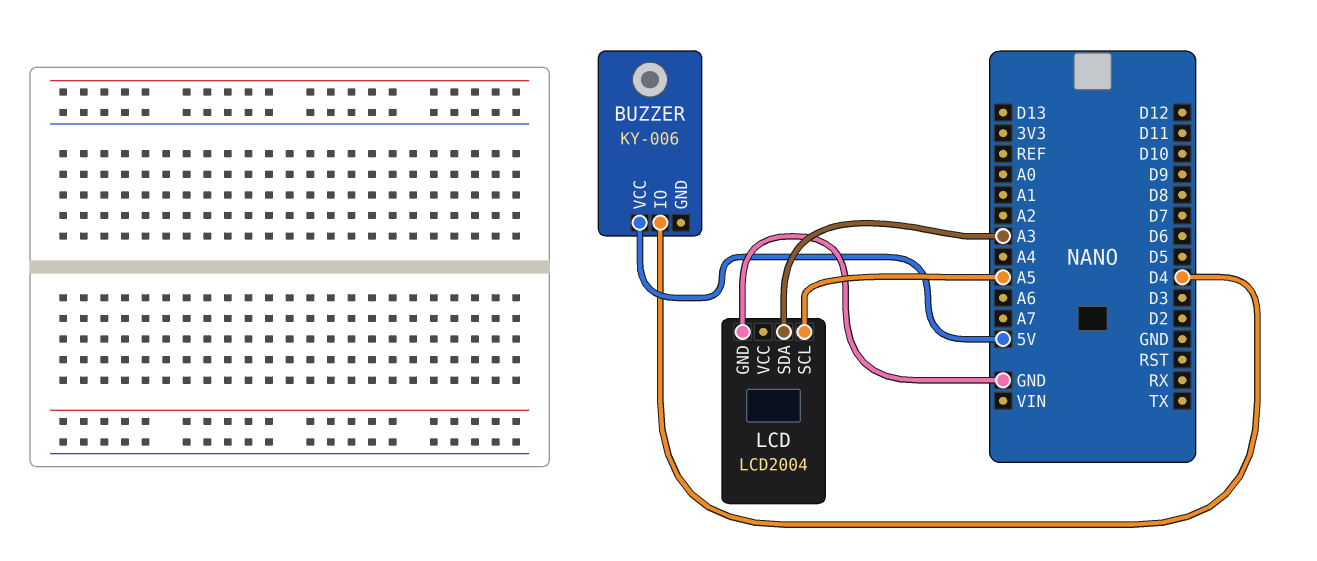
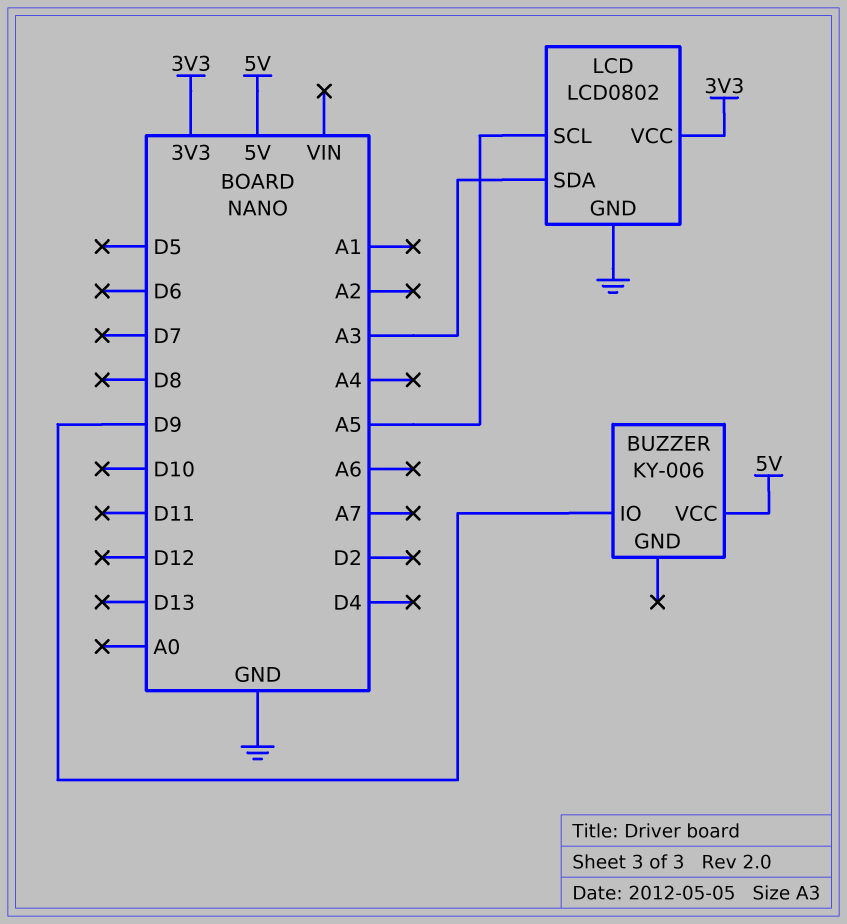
BUZZER pin IO: D4 -> D9
LCD: LCD2004 -> LCD0802
LCD pin VCC: none -> 3V3

